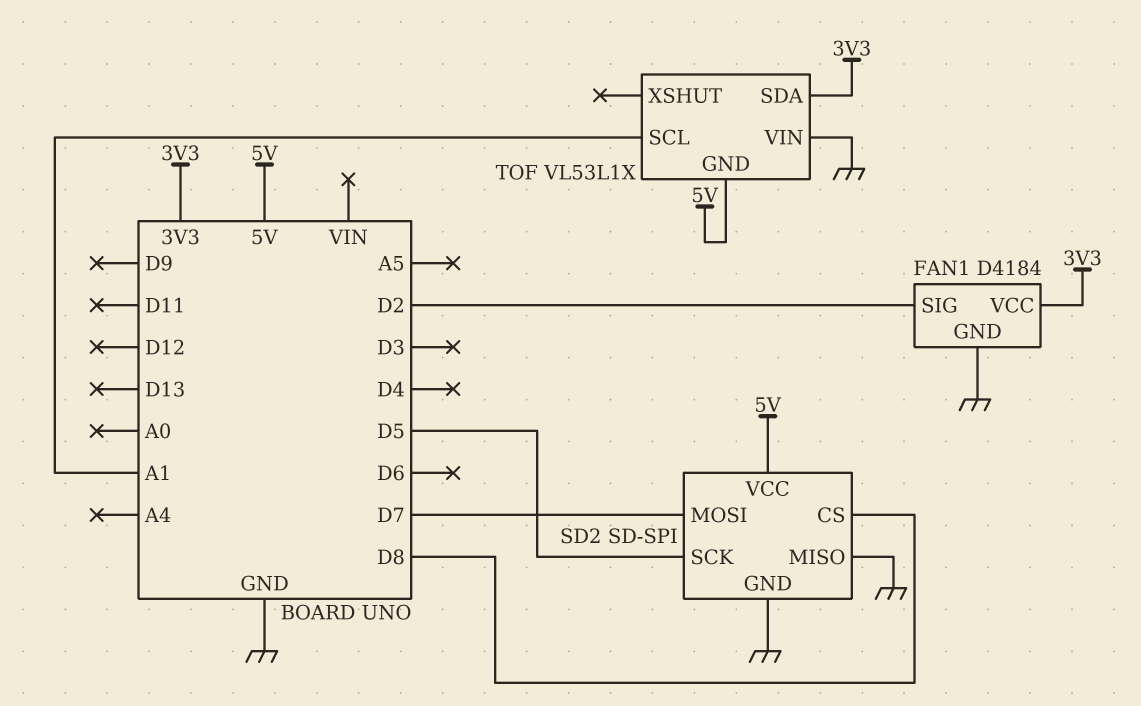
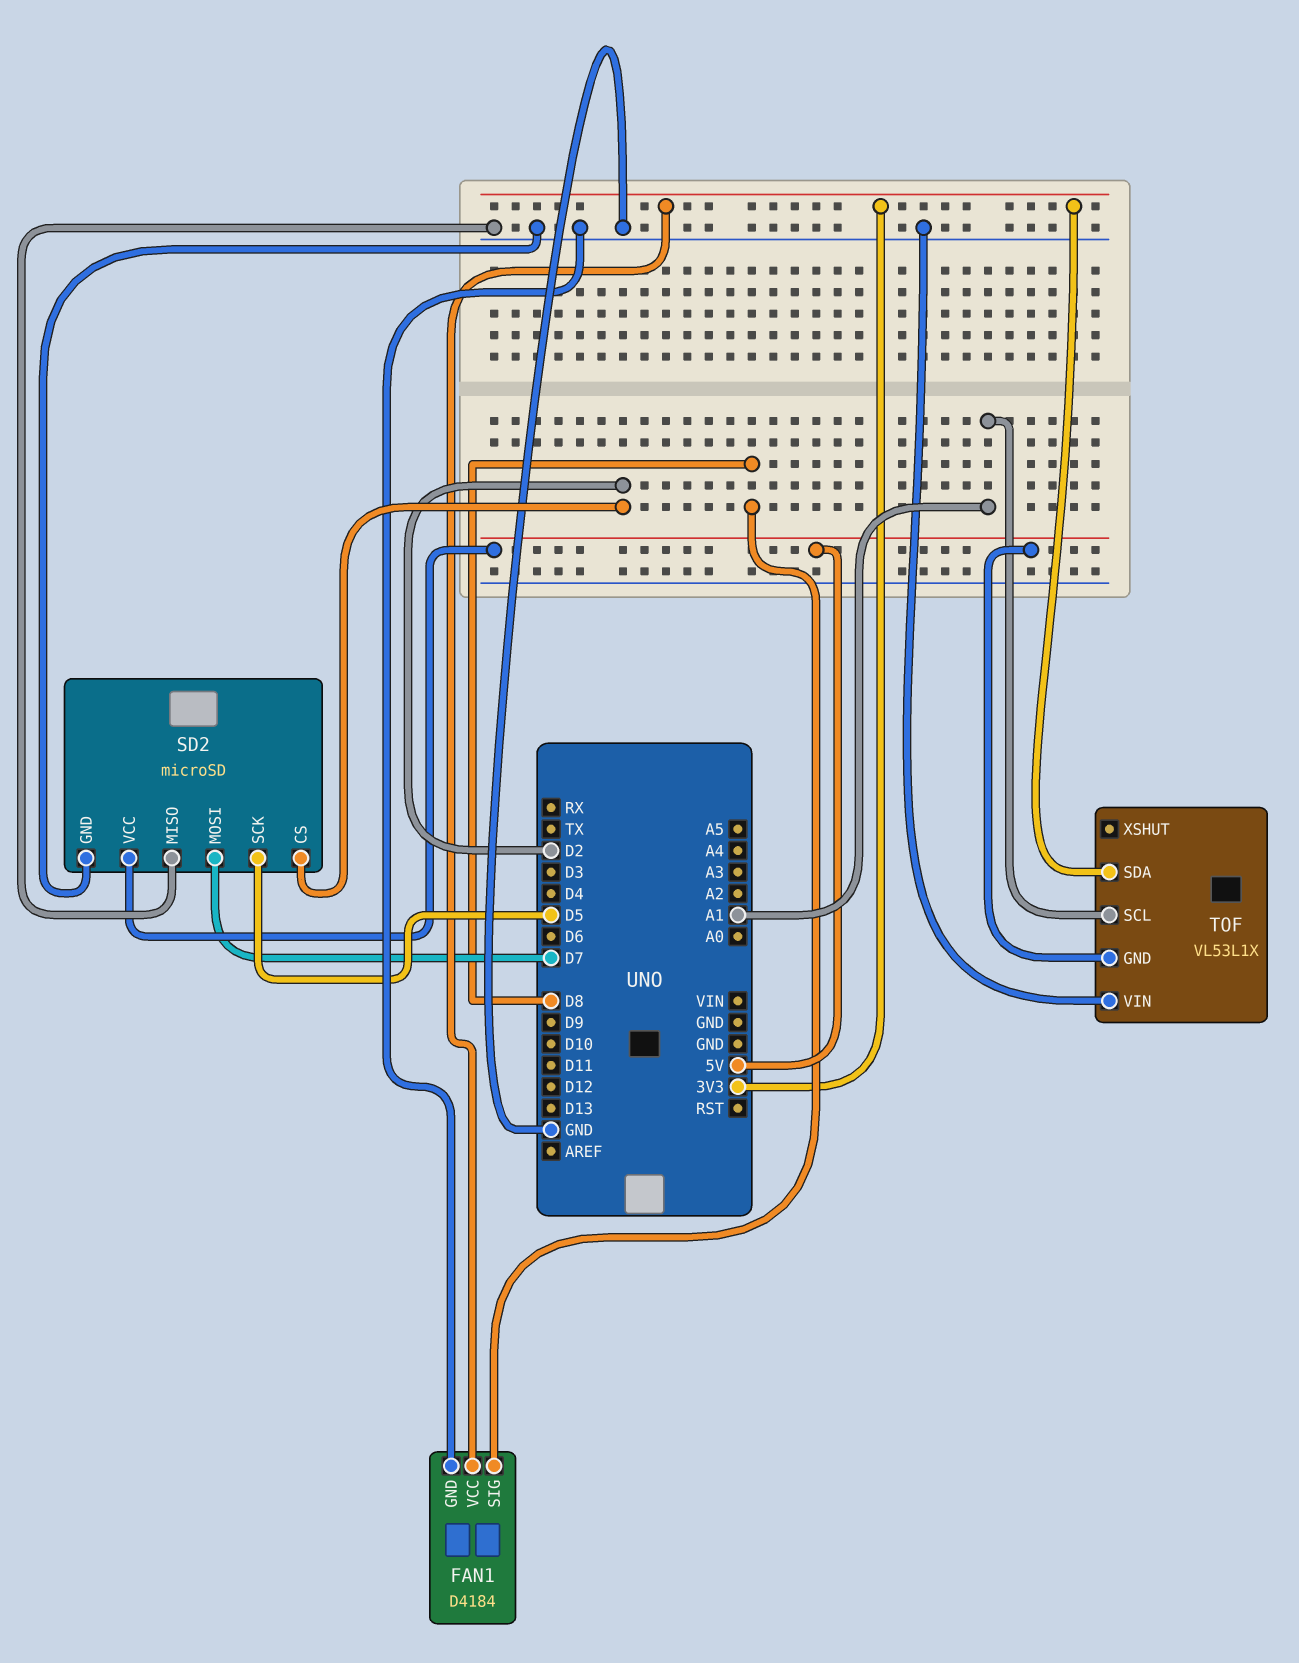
FAN1 pin SIG: D2 -> D8
SD2: SD-SPI -> microSD
SD2 pin CS: D8 -> D2

